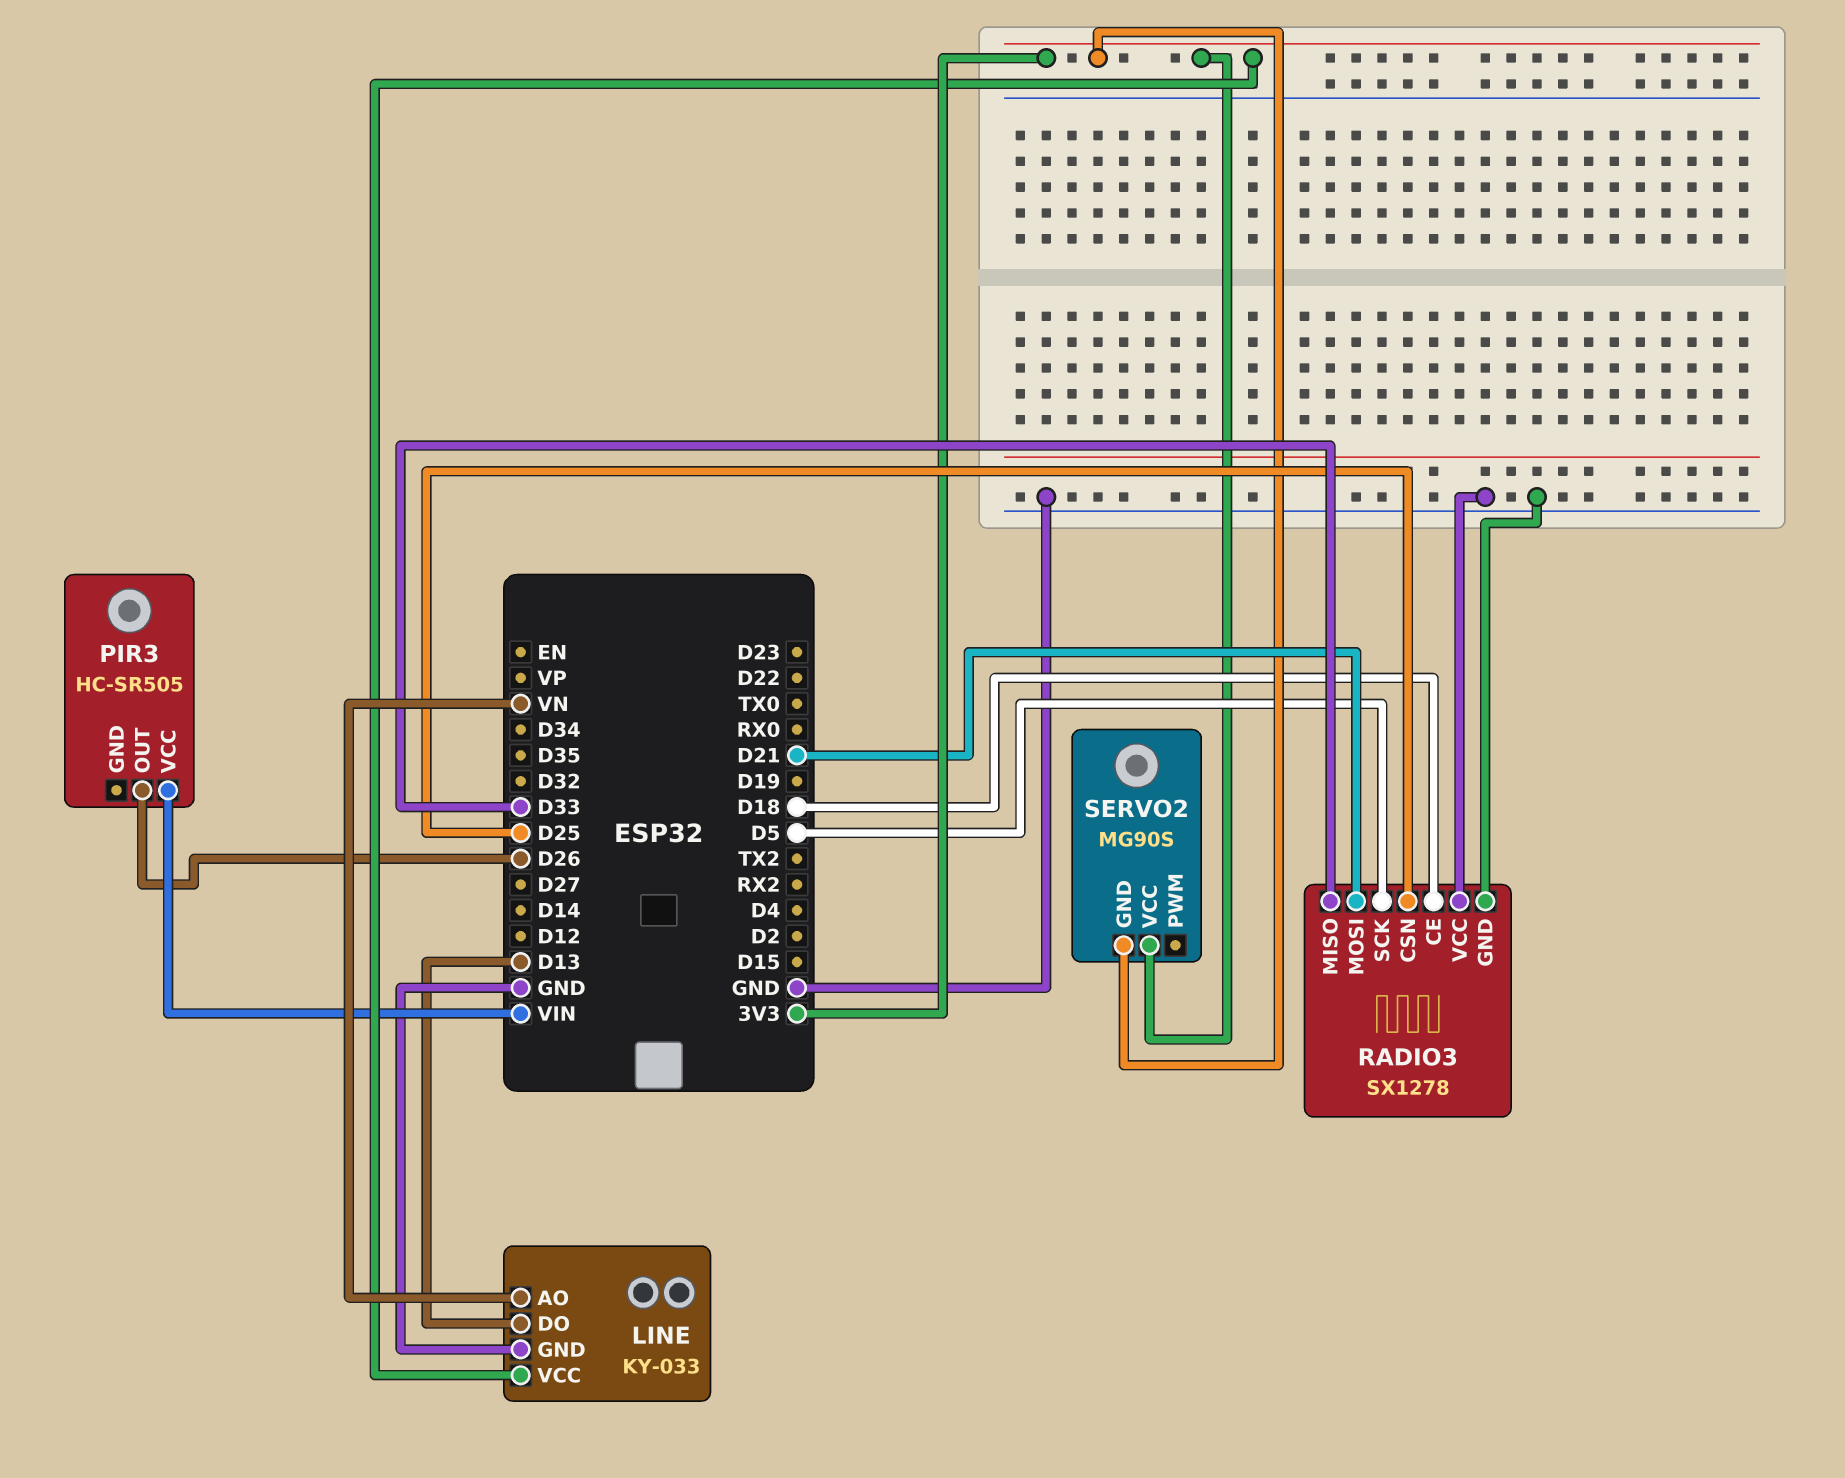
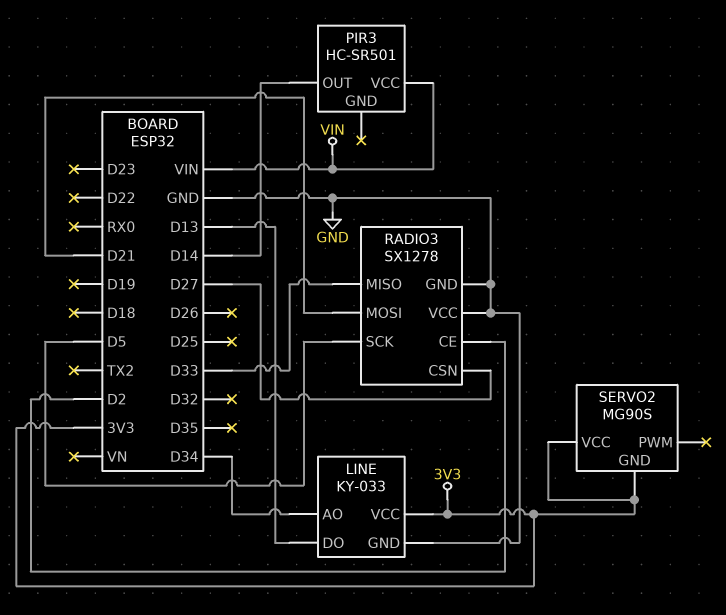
LINE pin AO: VN -> D34
PIR3: HC-SR505 -> HC-SR501
PIR3 pin OUT: D26 -> D14
RADIO3 pin CE: D18 -> D2
RADIO3 pin CSN: D25 -> D27

